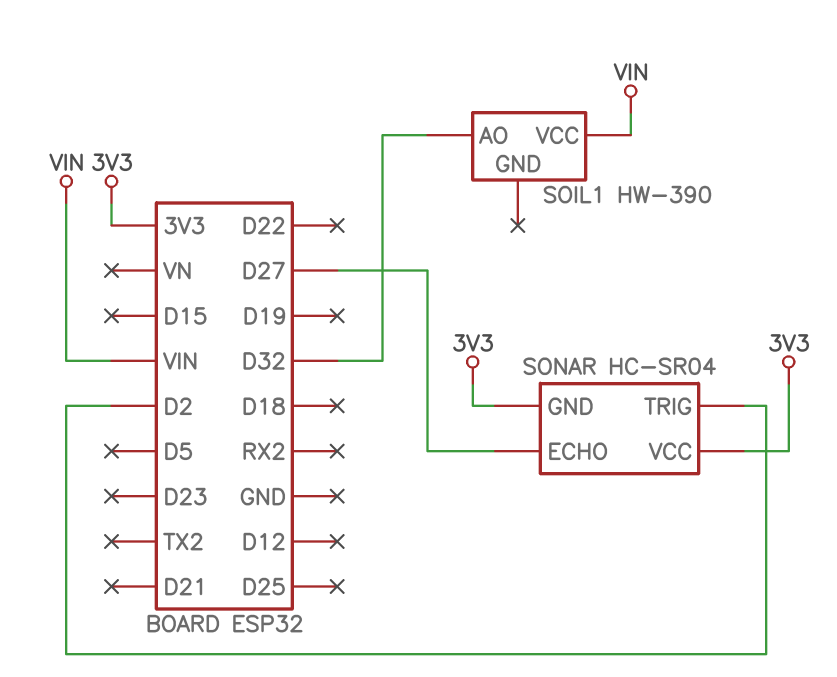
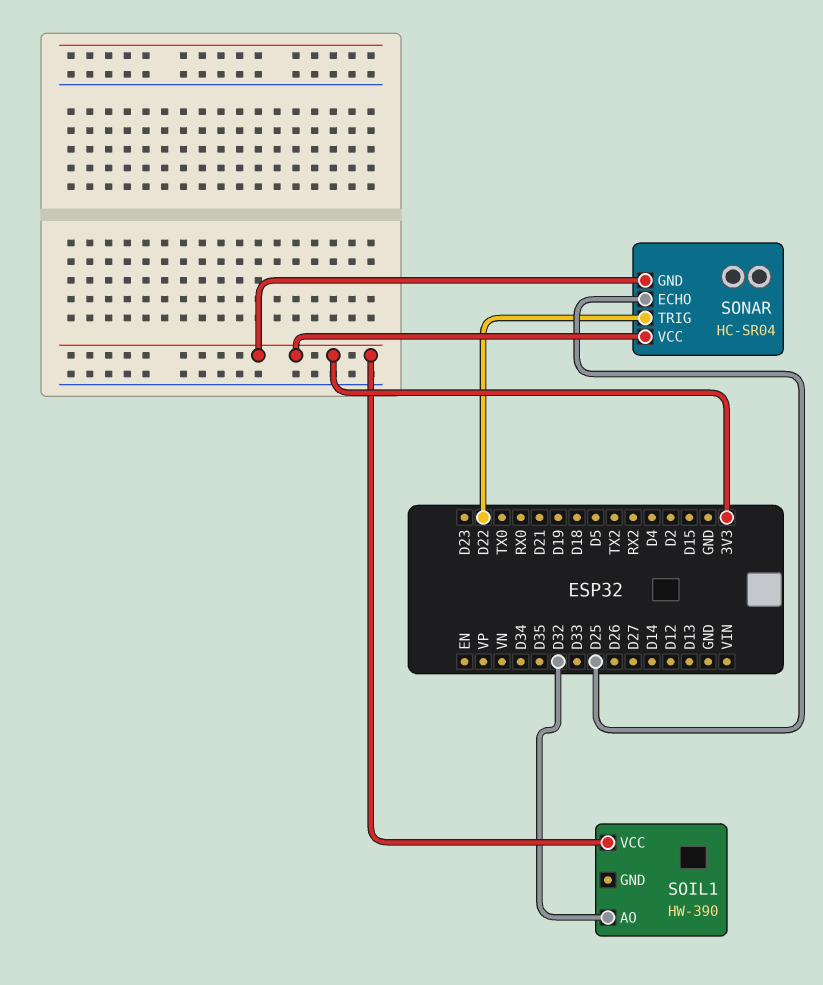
SOIL1 pin VCC: VIN -> 3V3
SONAR pin ECHO: D27 -> D25
SONAR pin TRIG: D2 -> D22

